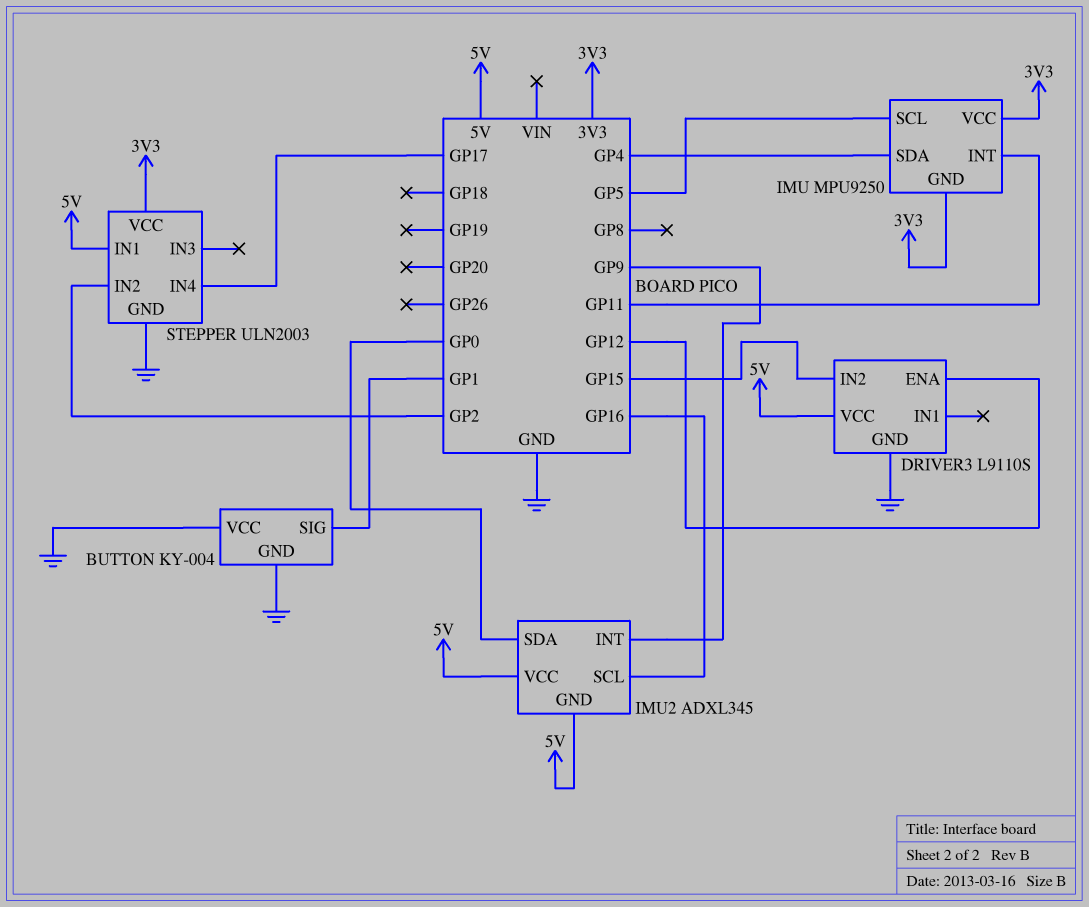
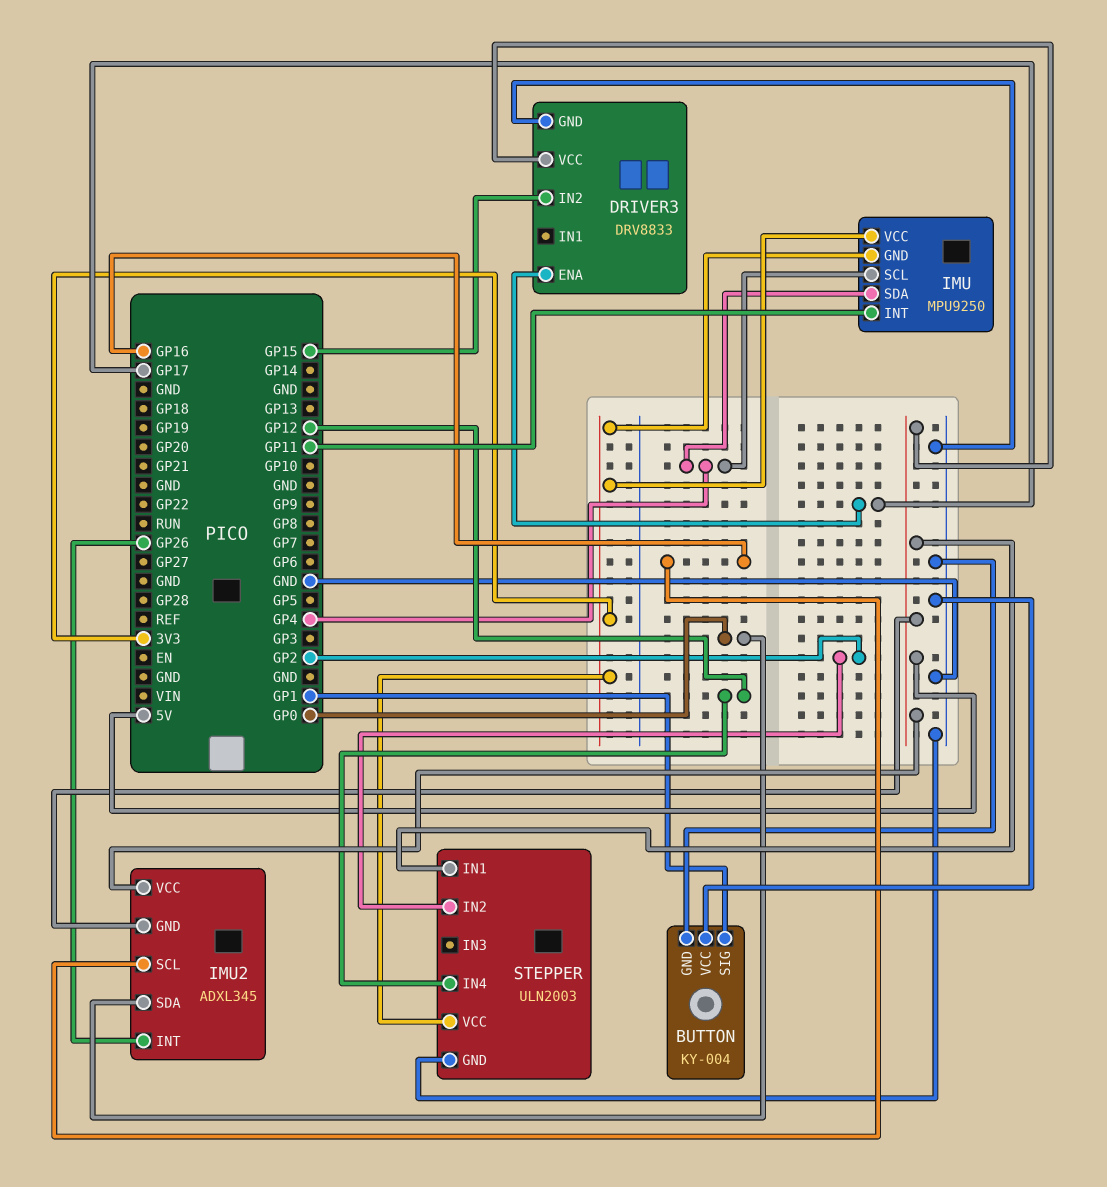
DRIVER3: L9110S -> DRV8833
DRIVER3 pin ENA: GP12 -> GP17
IMU pin SCL: GP5 -> GP4
IMU2 pin INT: GP9 -> GP26
STEPPER pin IN4: GP17 -> GP12

